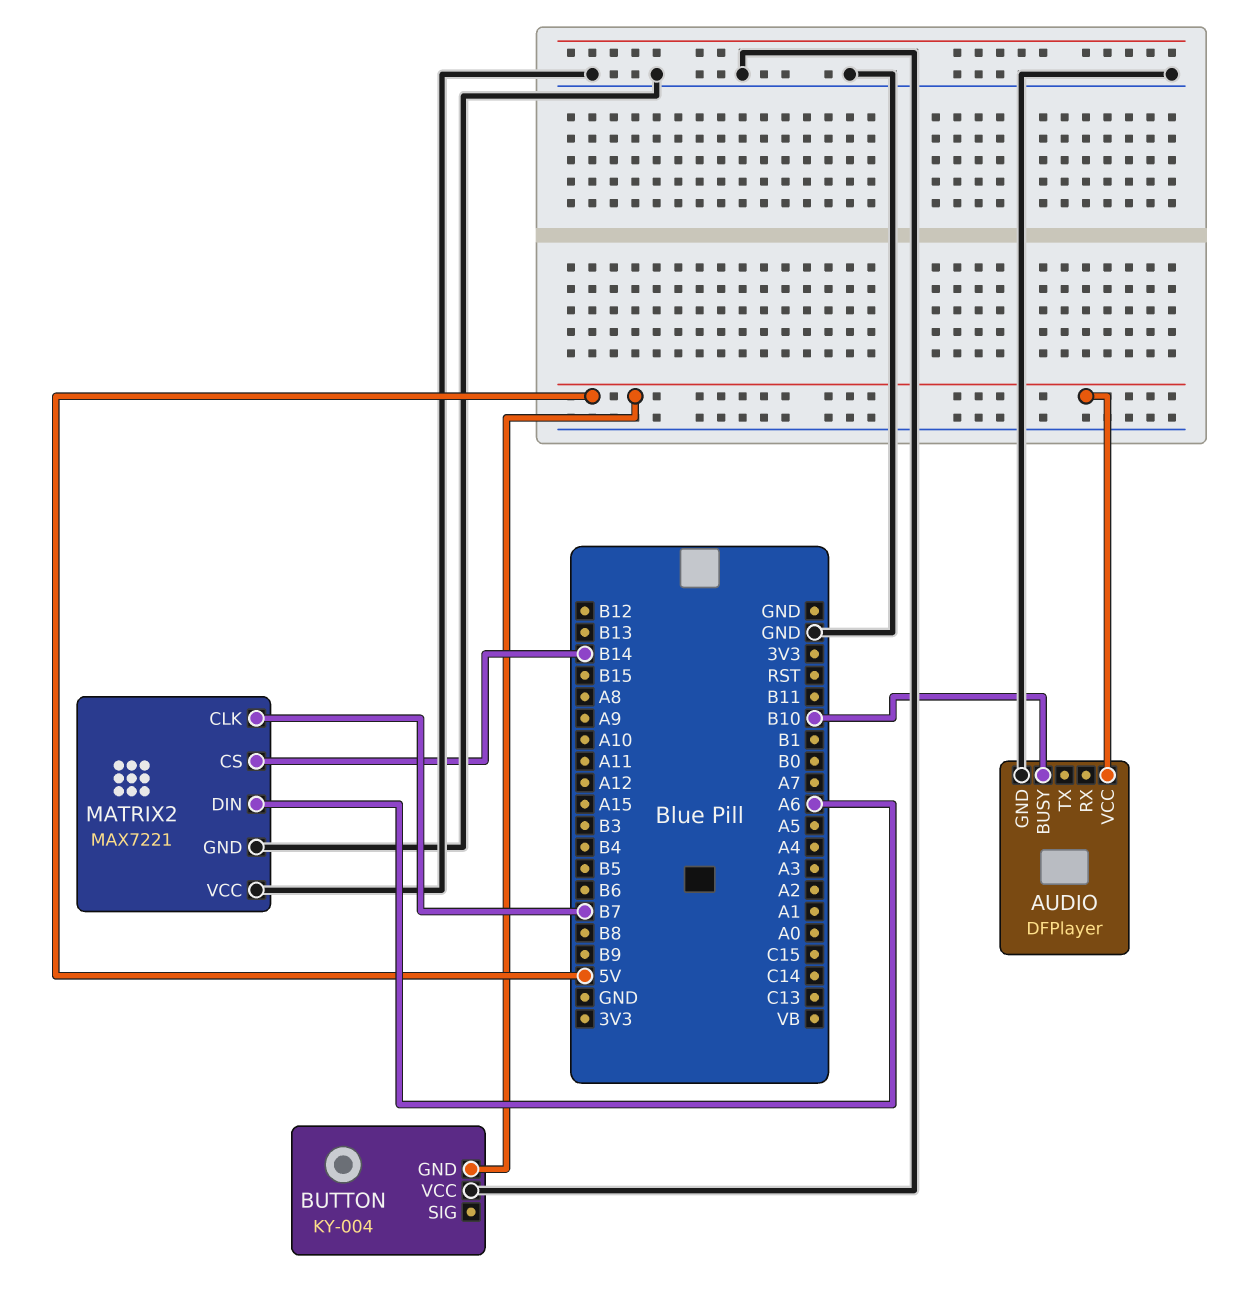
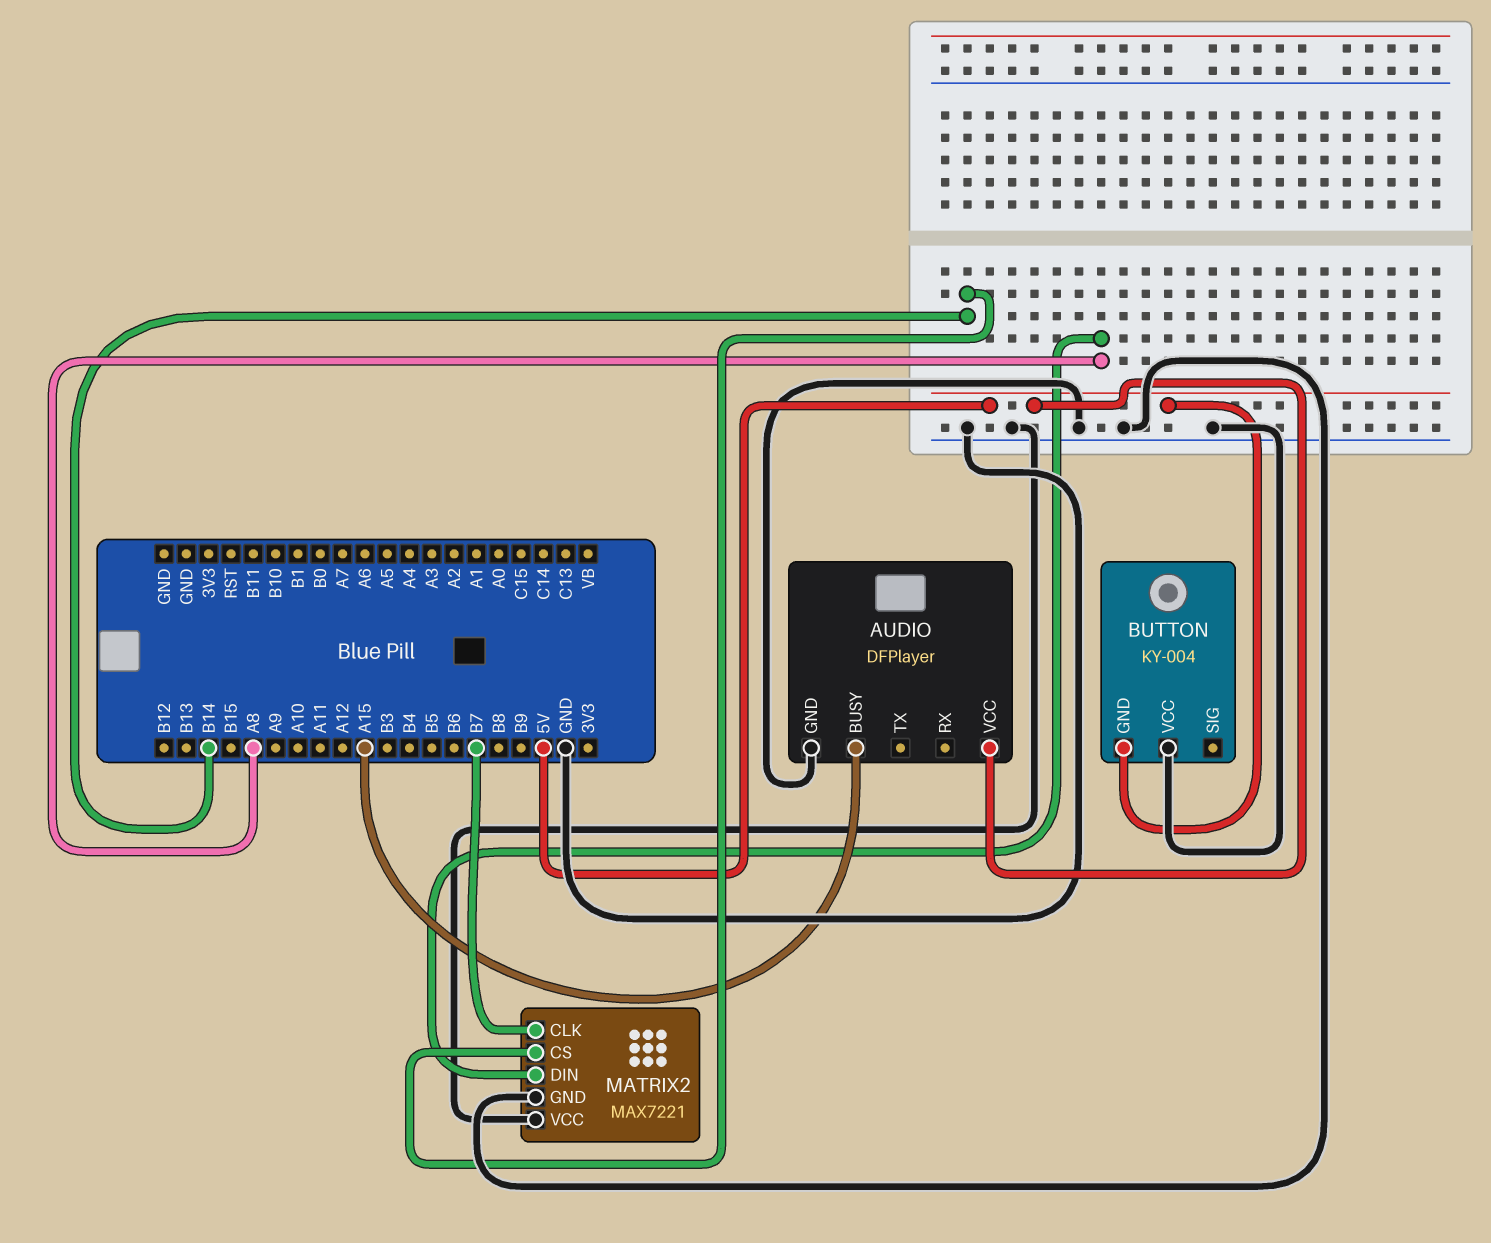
AUDIO pin BUSY: B10 -> A15
MATRIX2 pin DIN: A6 -> A8

